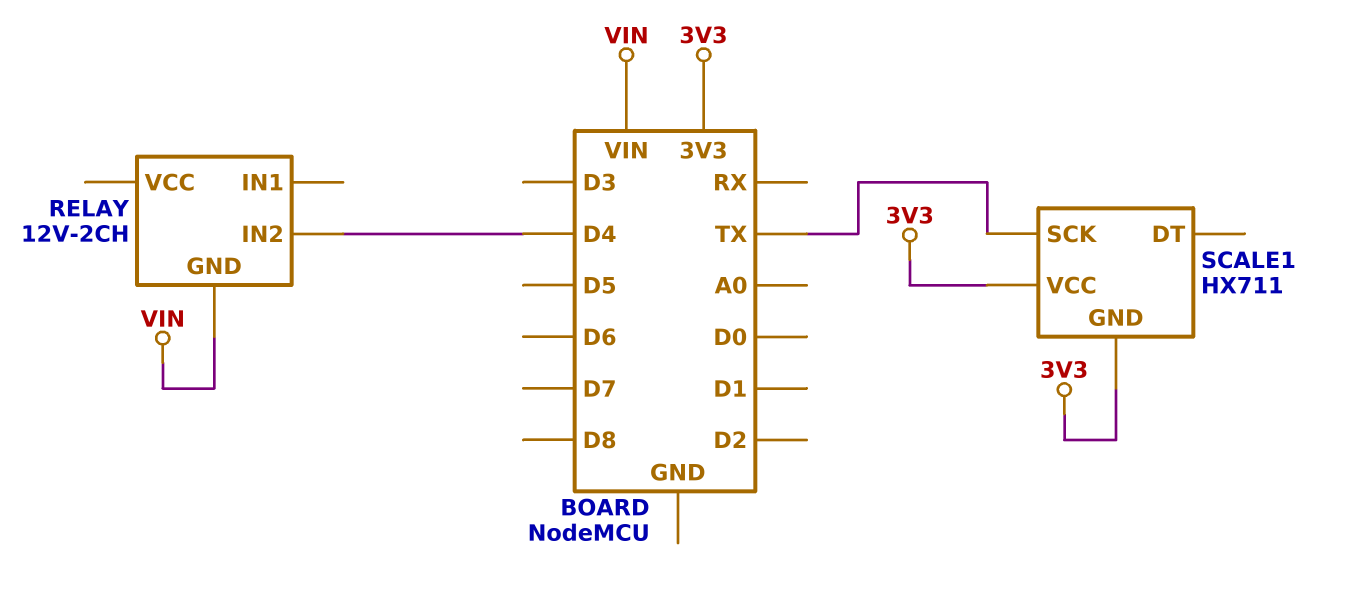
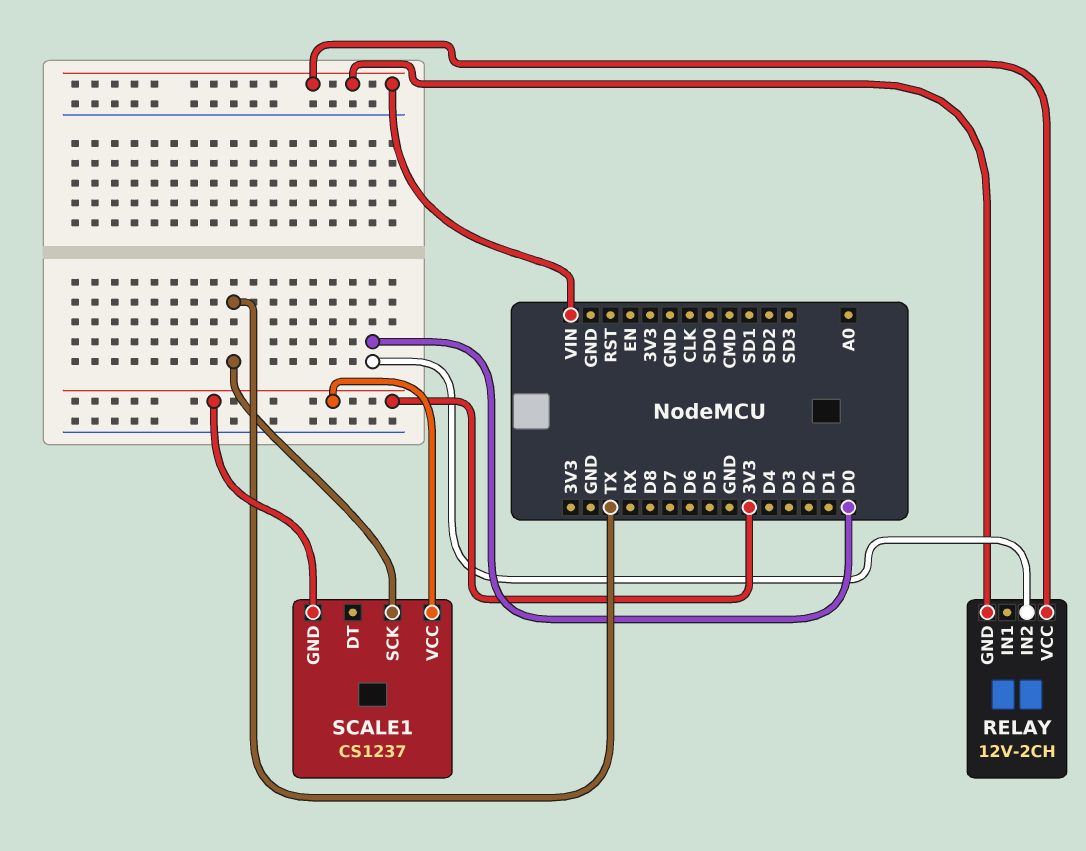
RELAY pin IN2: D4 -> D0
RELAY pin VCC: none -> VIN
SCALE1: HX711 -> CS1237

